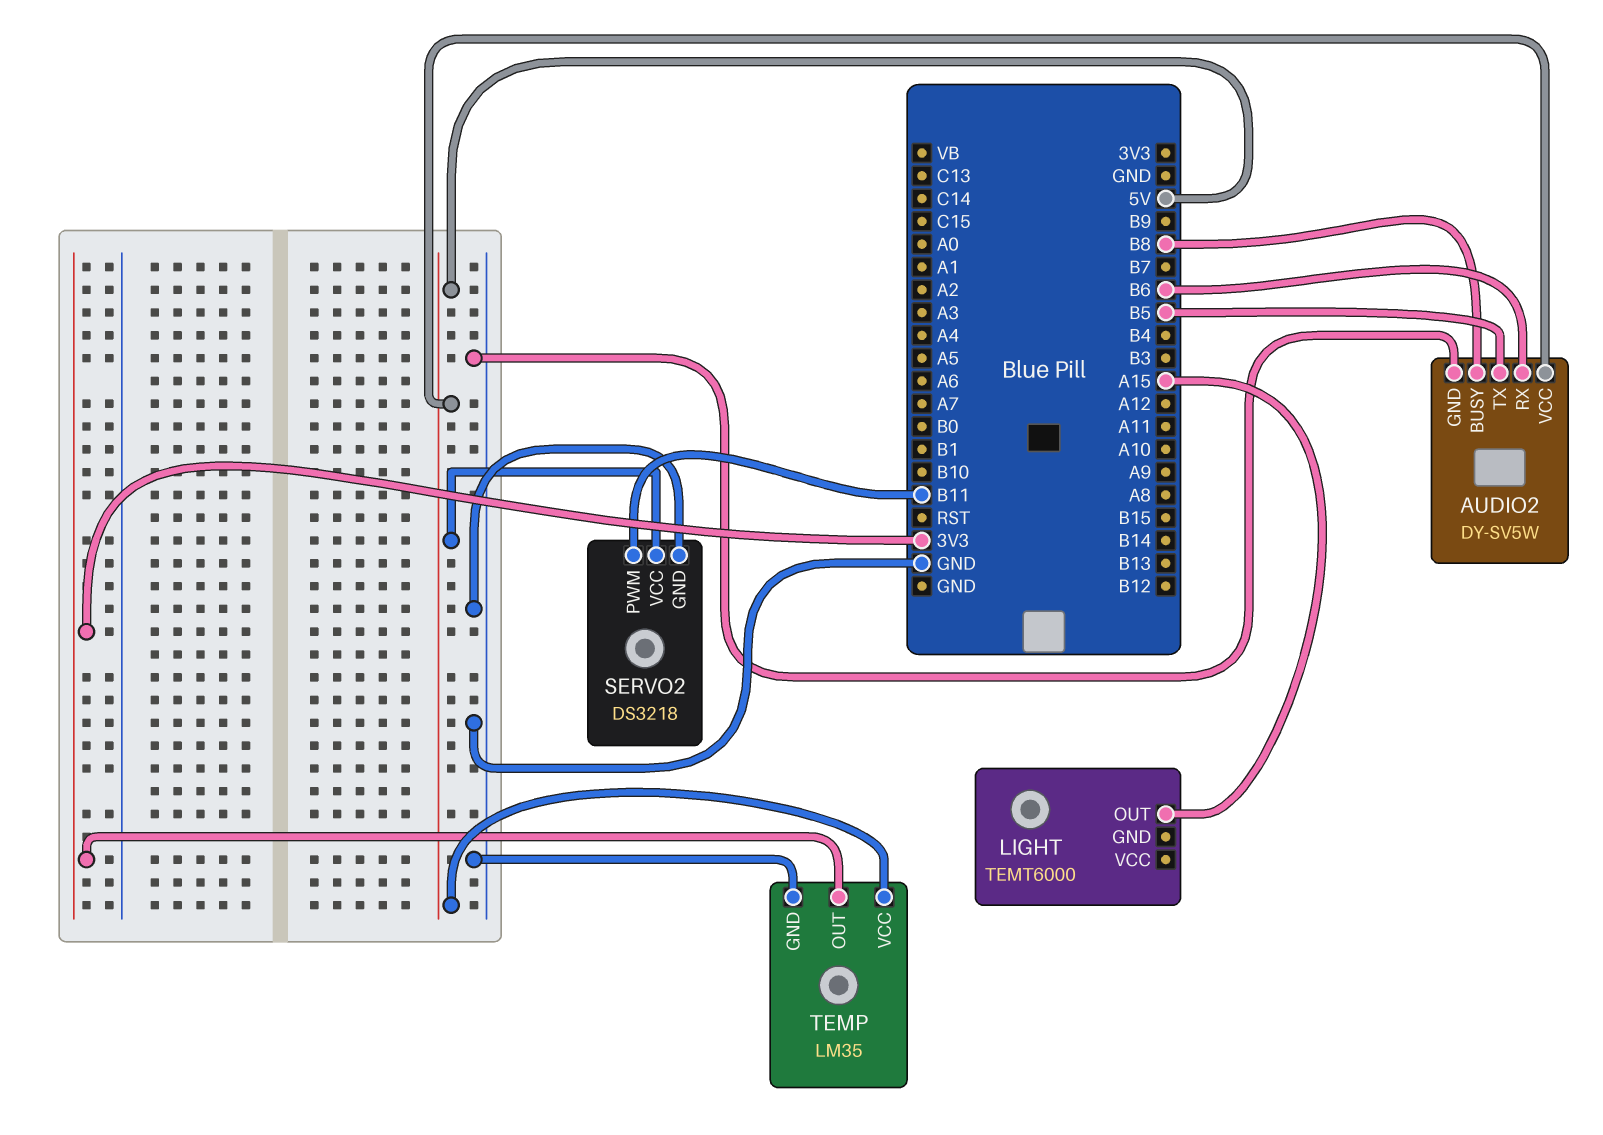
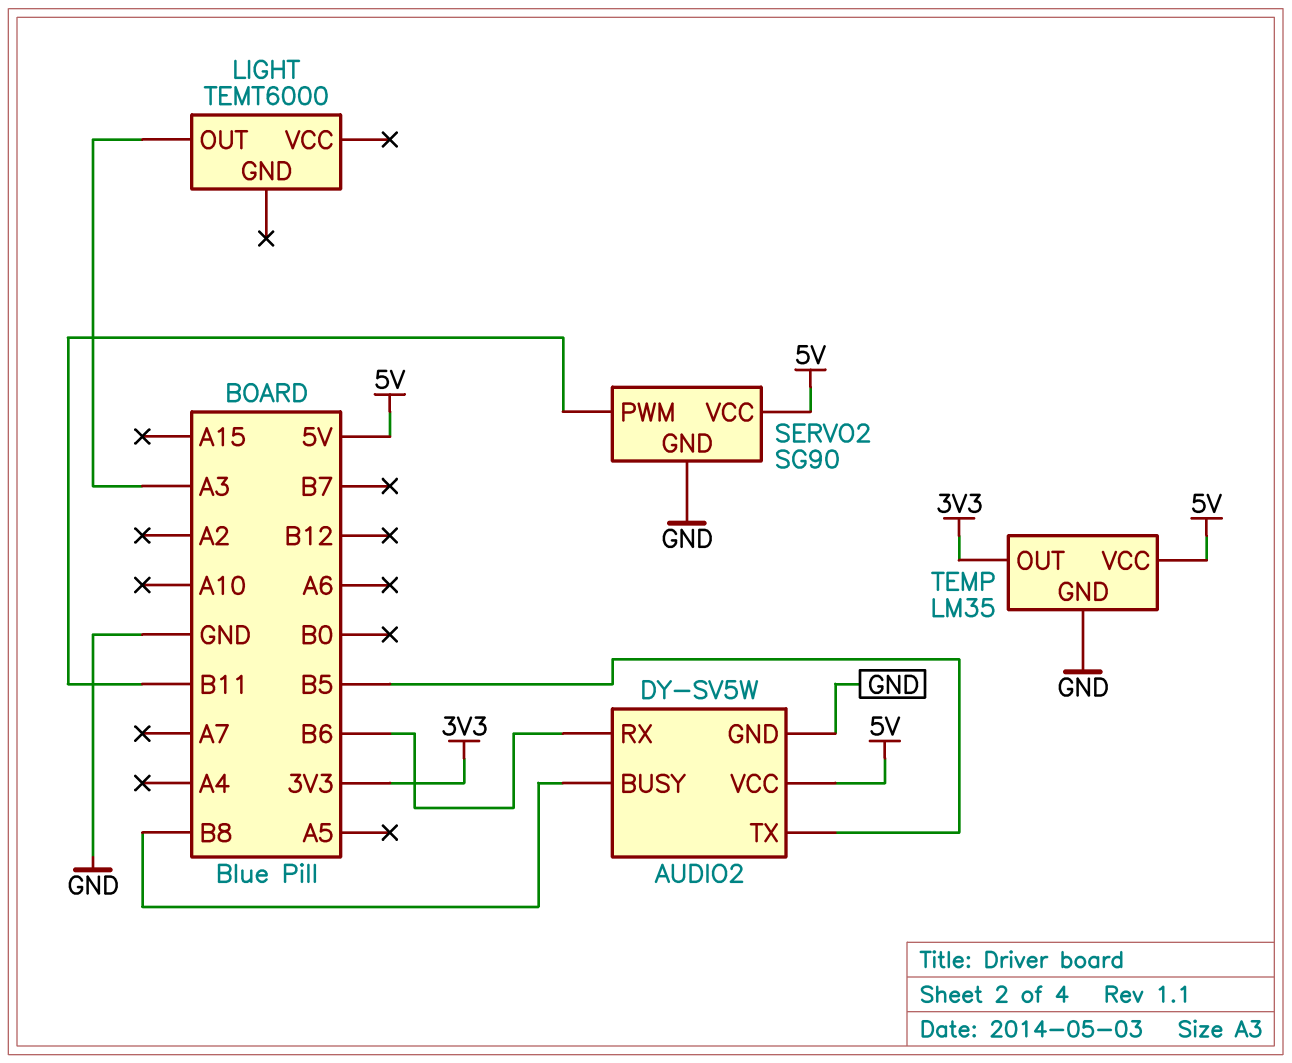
LIGHT pin OUT: A15 -> A3
SERVO2: DS3218 -> SG90

